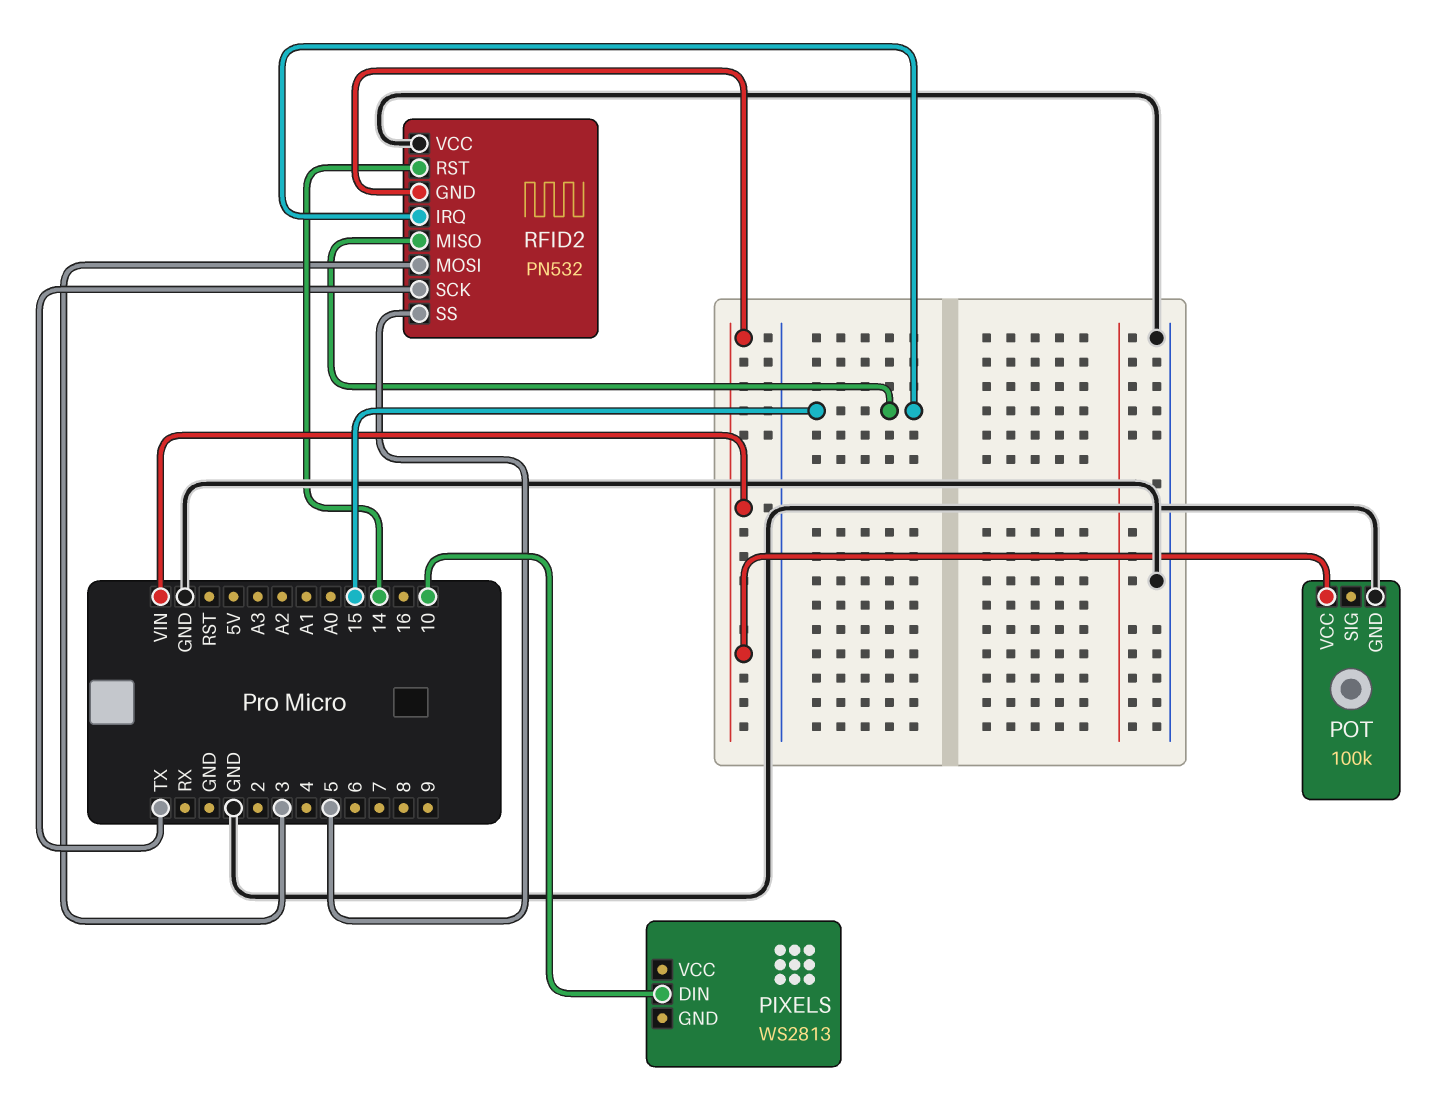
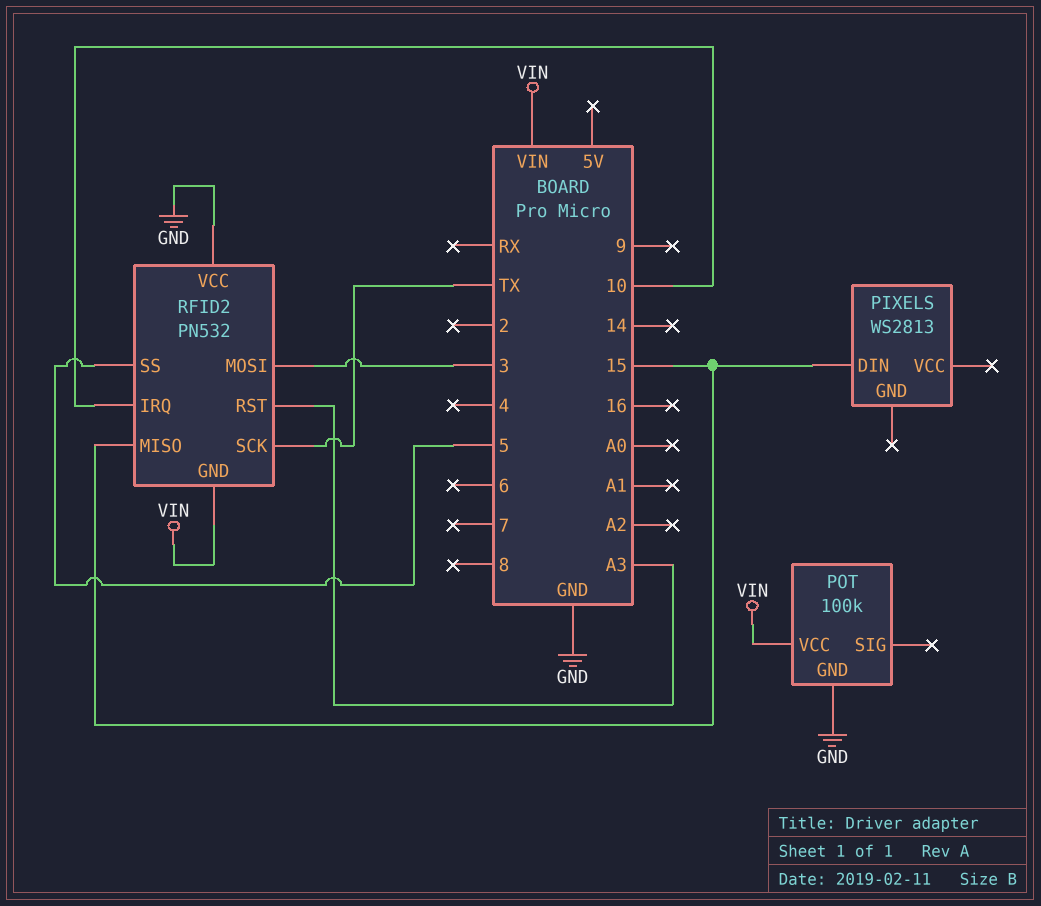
PIXELS pin DIN: 10 -> 15
RFID2 pin IRQ: 15 -> 10
RFID2 pin RST: 14 -> A3

